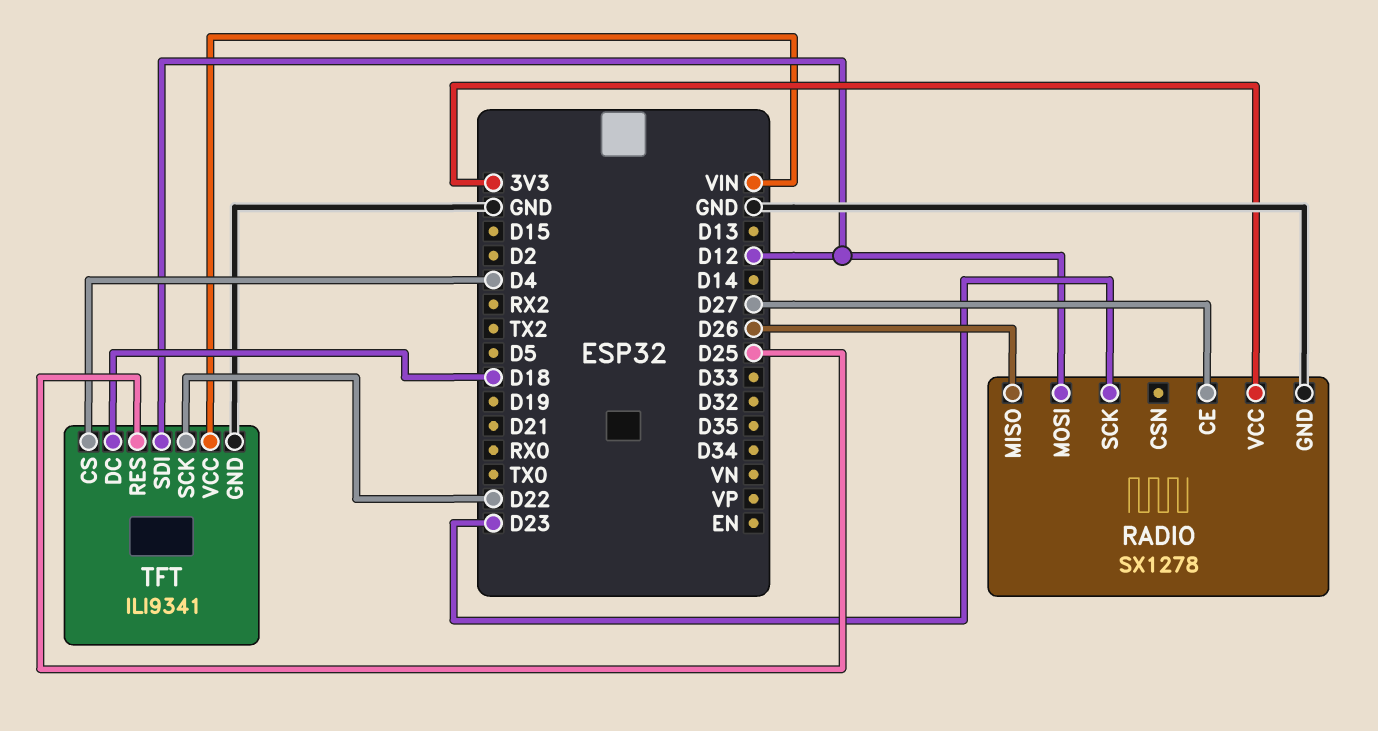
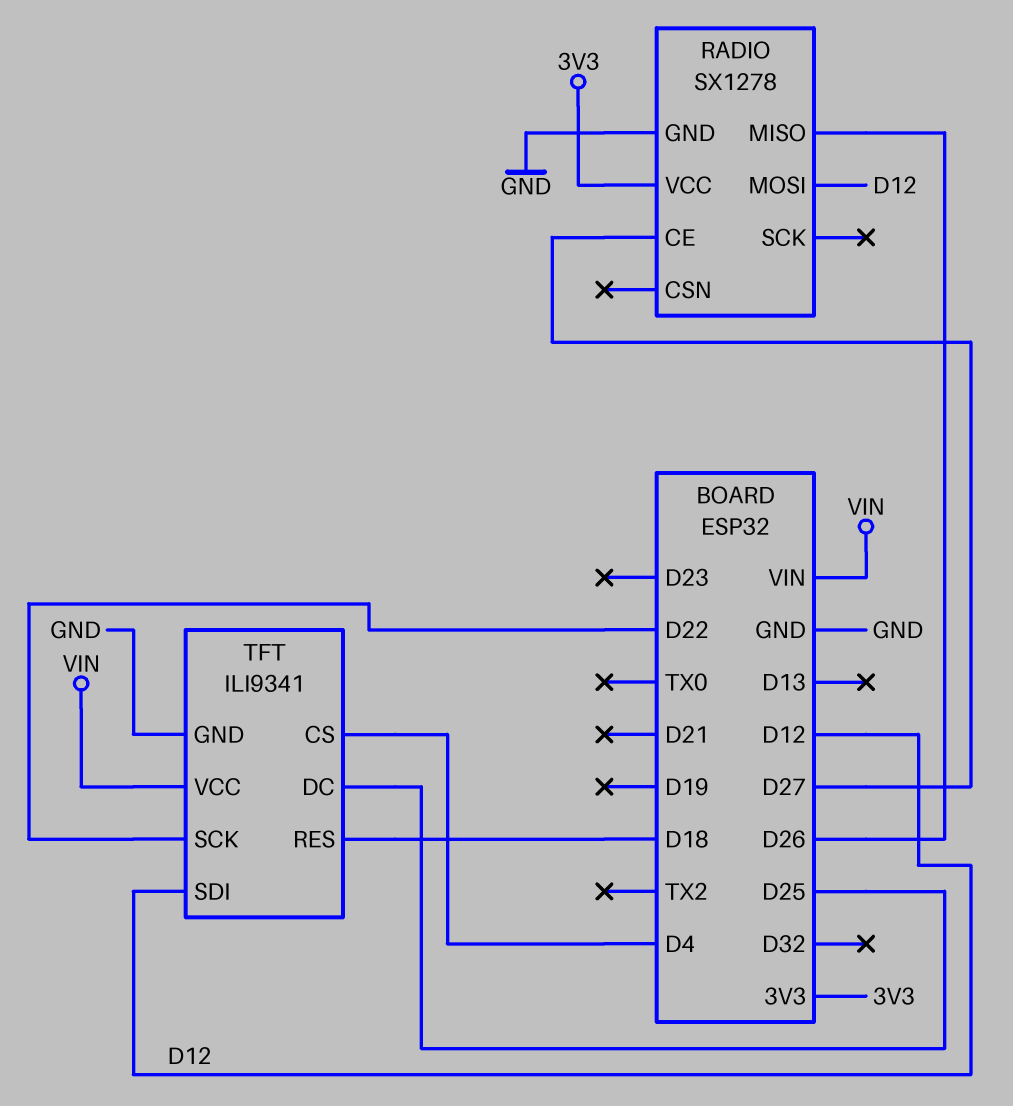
RADIO pin SCK: D23 -> none
TFT pin DC: D18 -> D25
TFT pin RES: D25 -> D18

